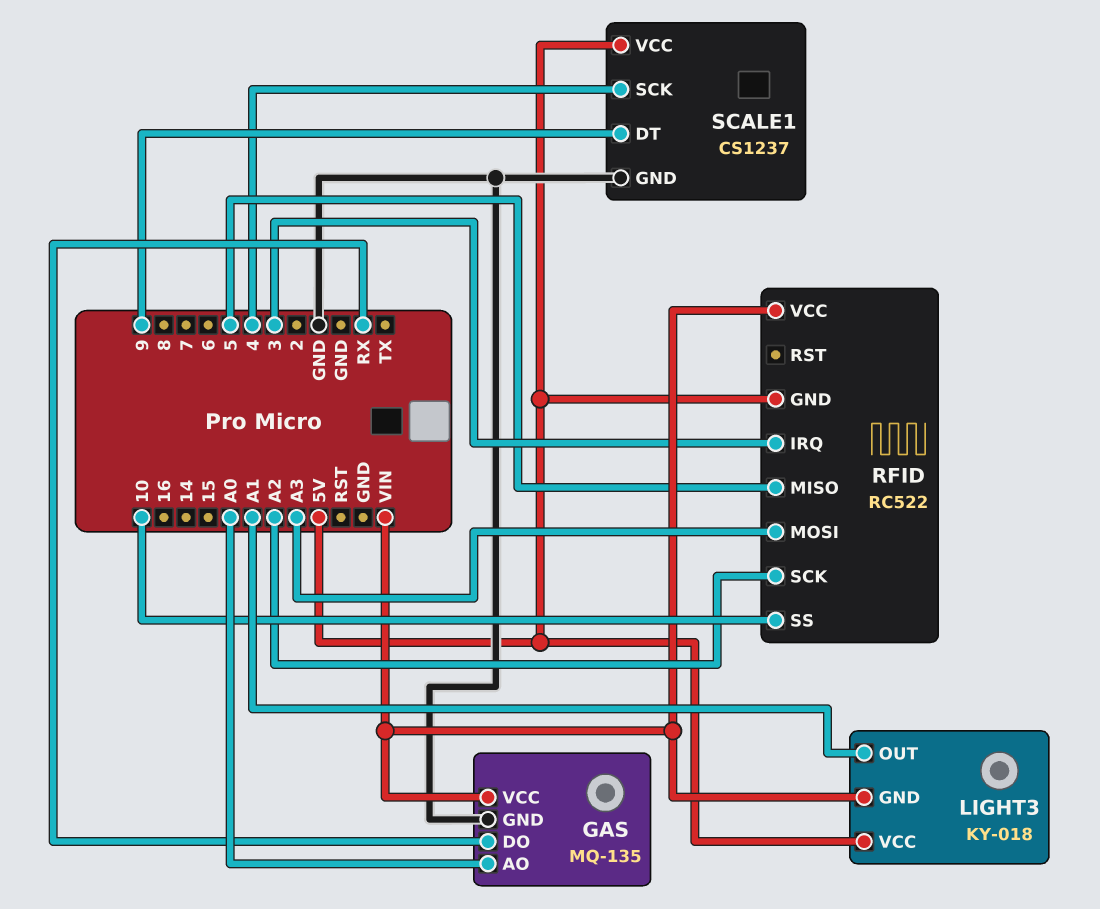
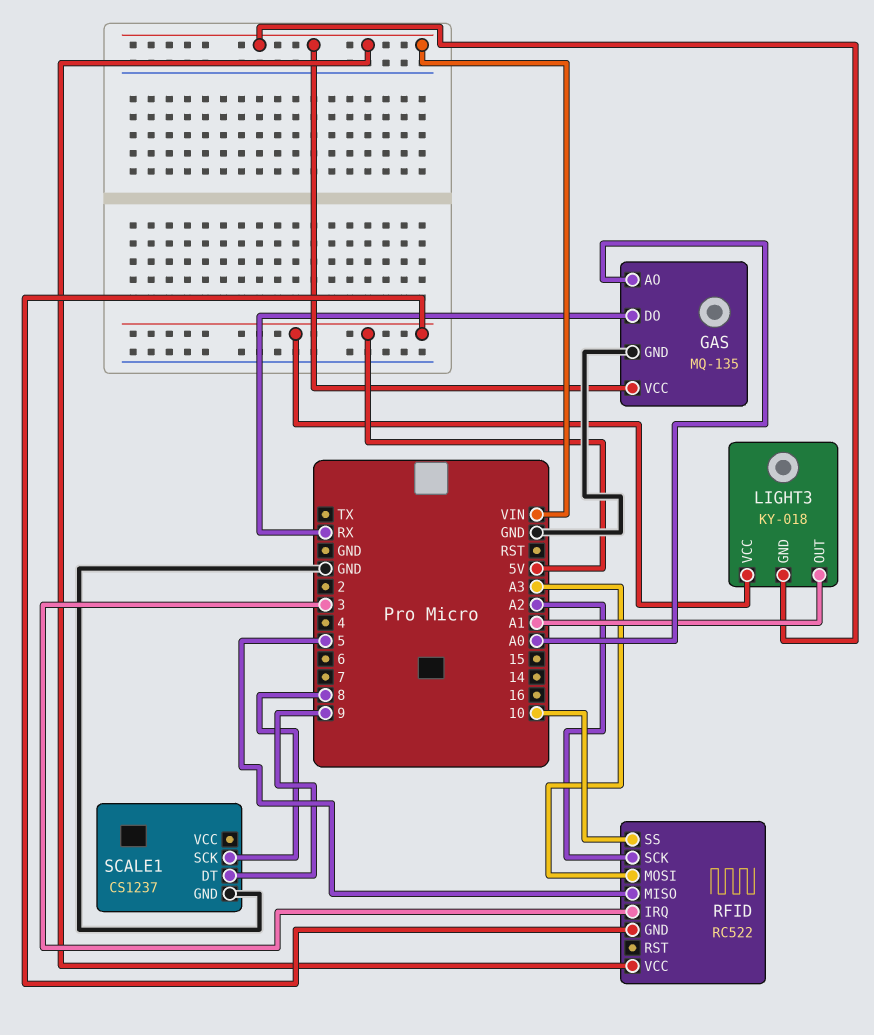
SCALE1 pin SCK: 4 -> 8
SCALE1 pin VCC: 5V -> none

